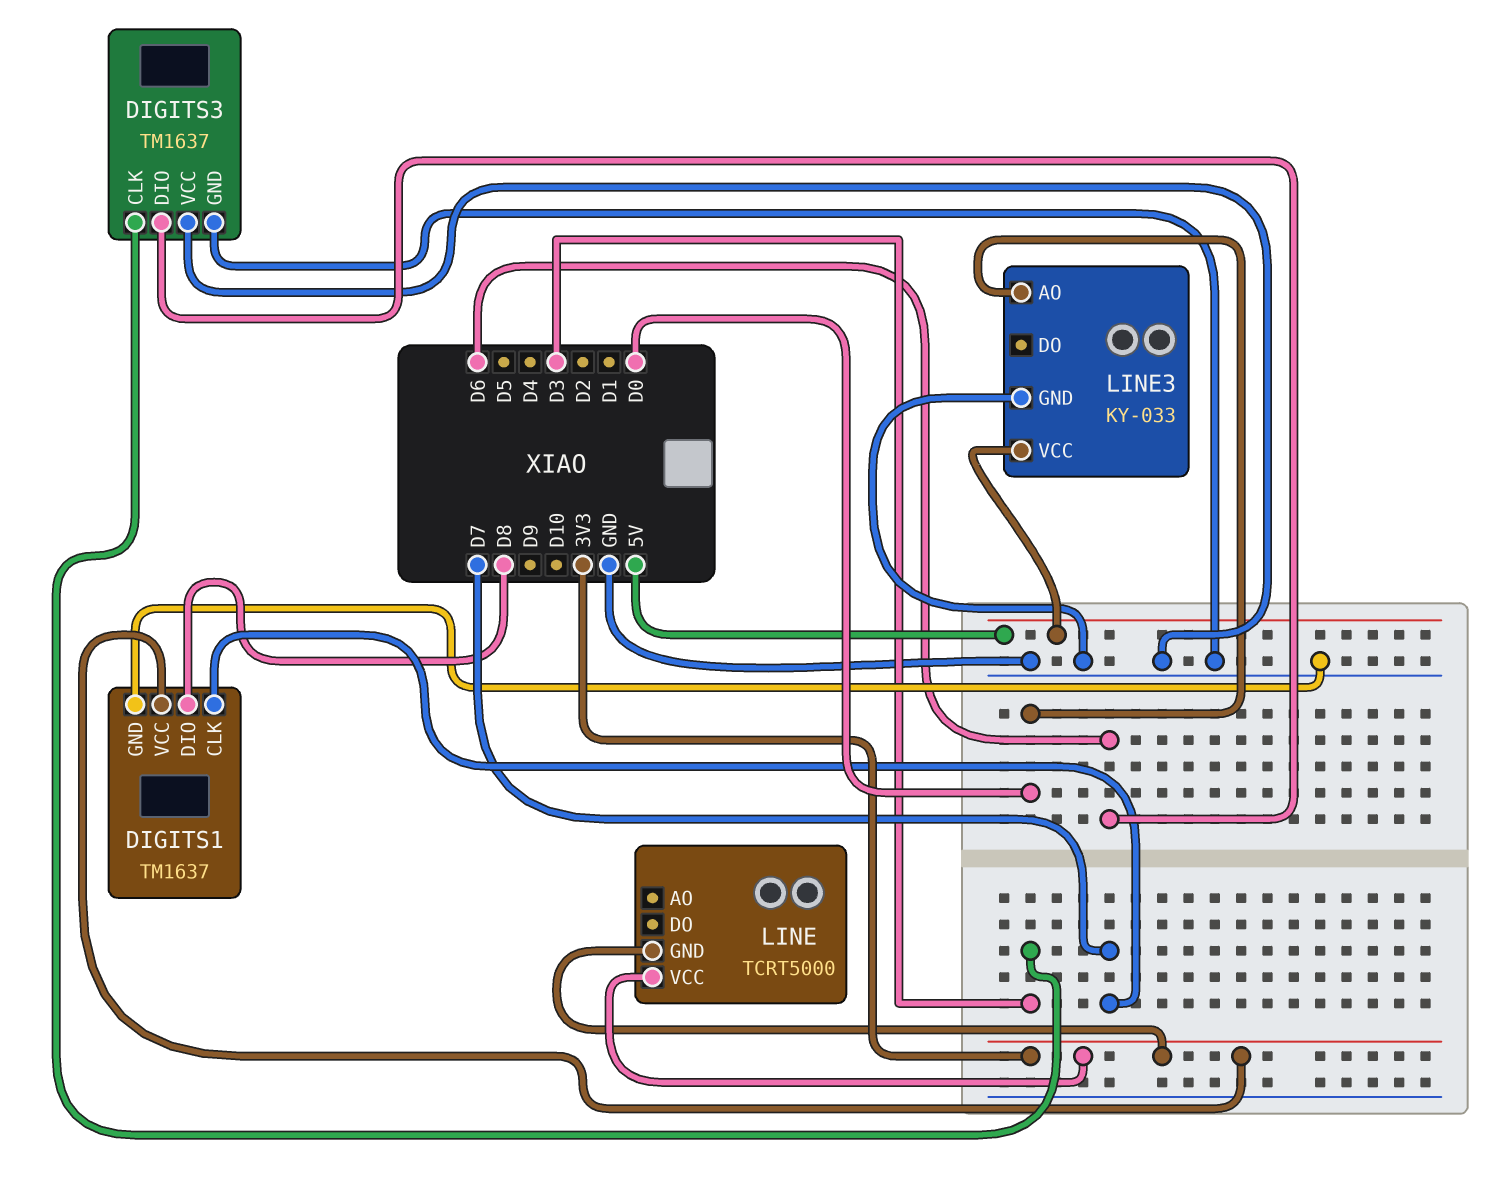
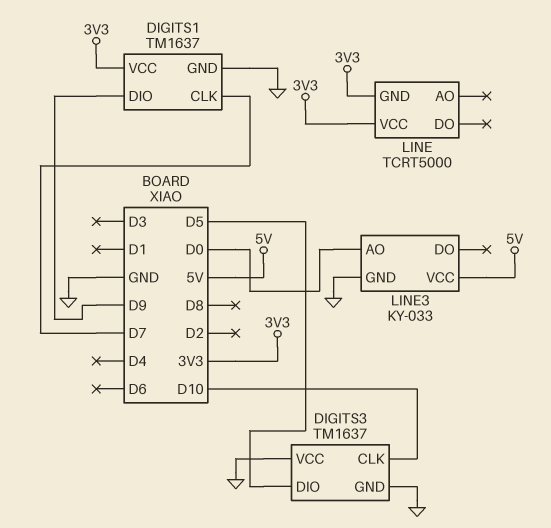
DIGITS1 pin DIO: D8 -> D9
DIGITS3 pin CLK: D3 -> D10
DIGITS3 pin DIO: D6 -> D5

